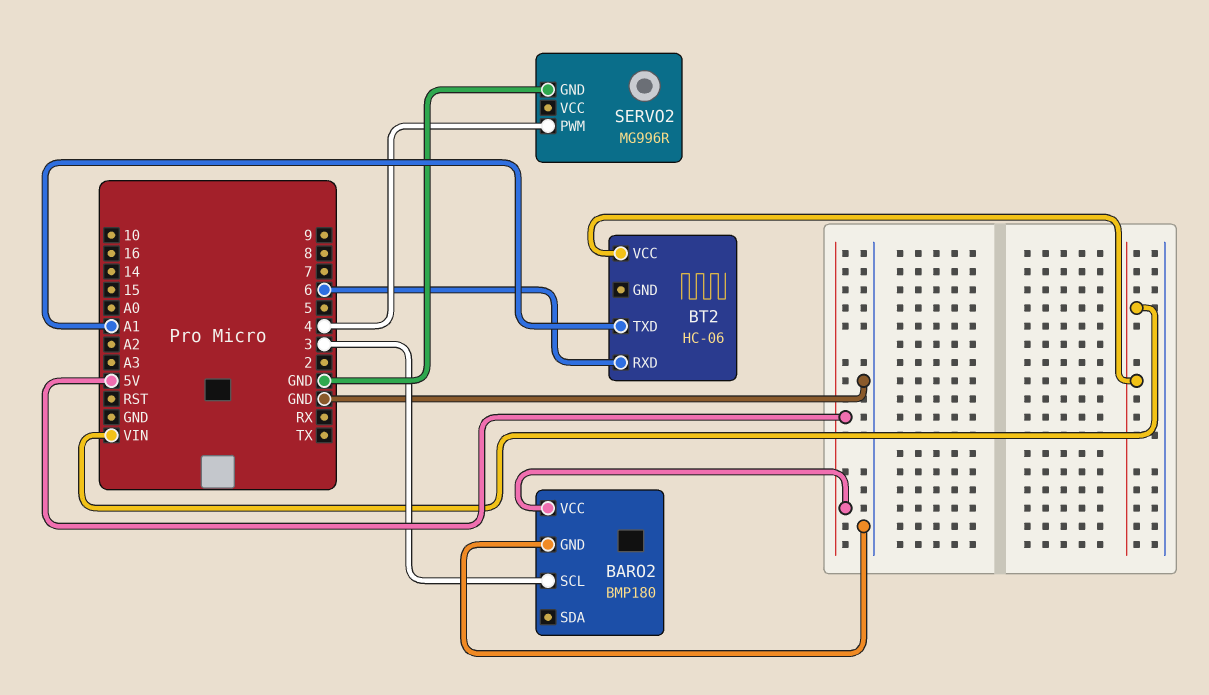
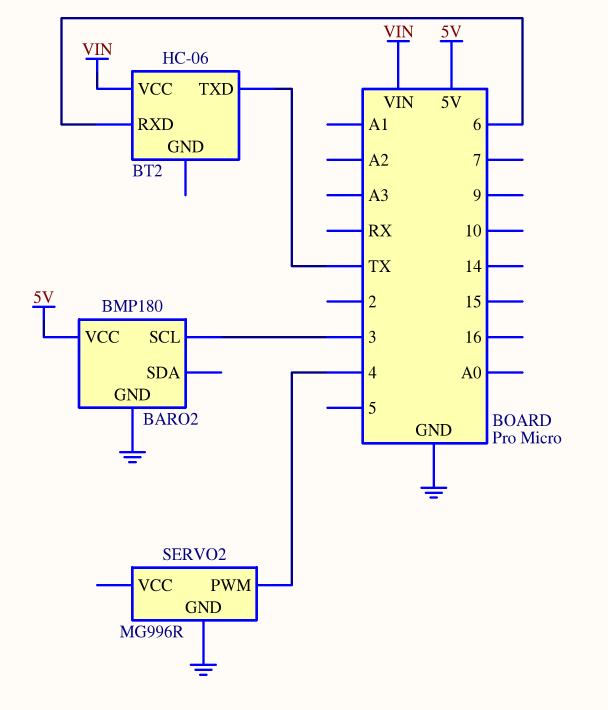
BT2 pin TXD: A1 -> TX

